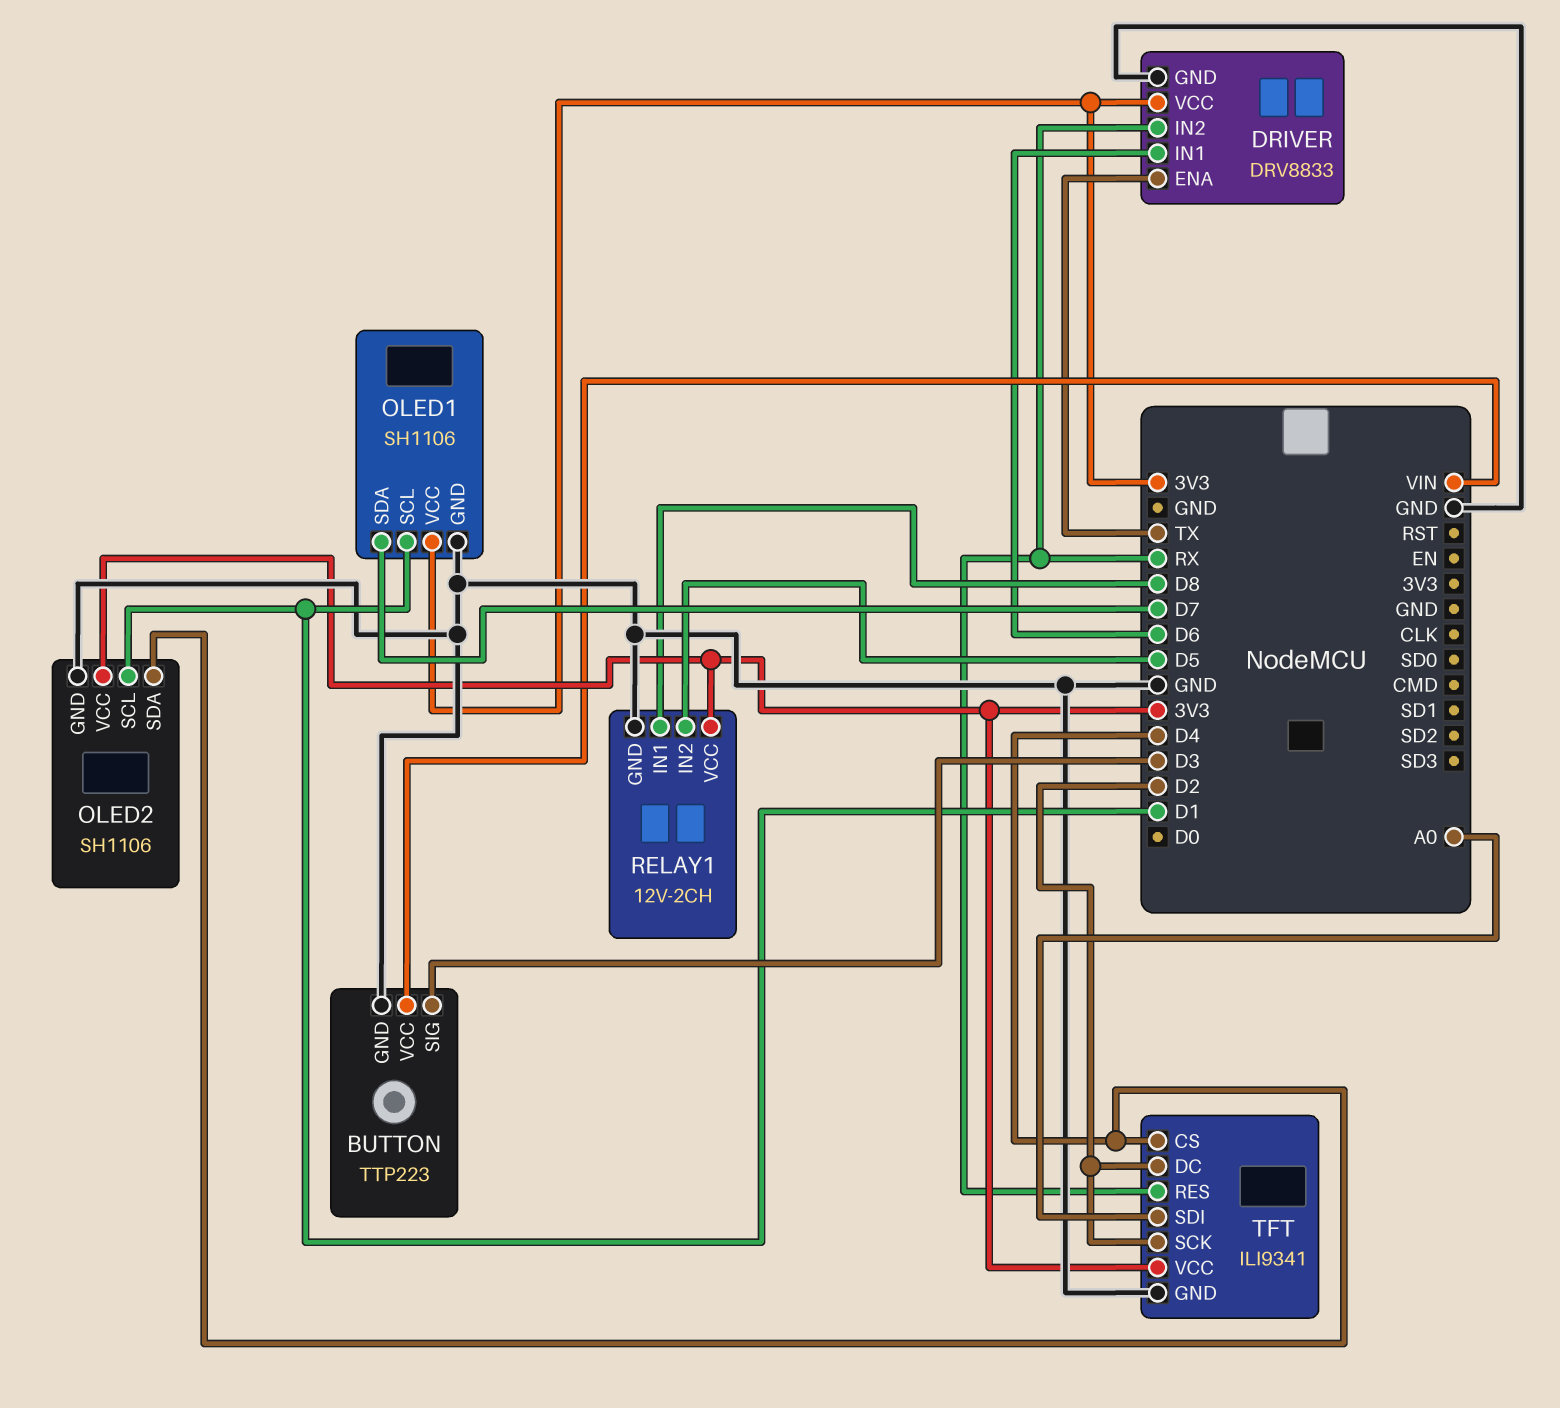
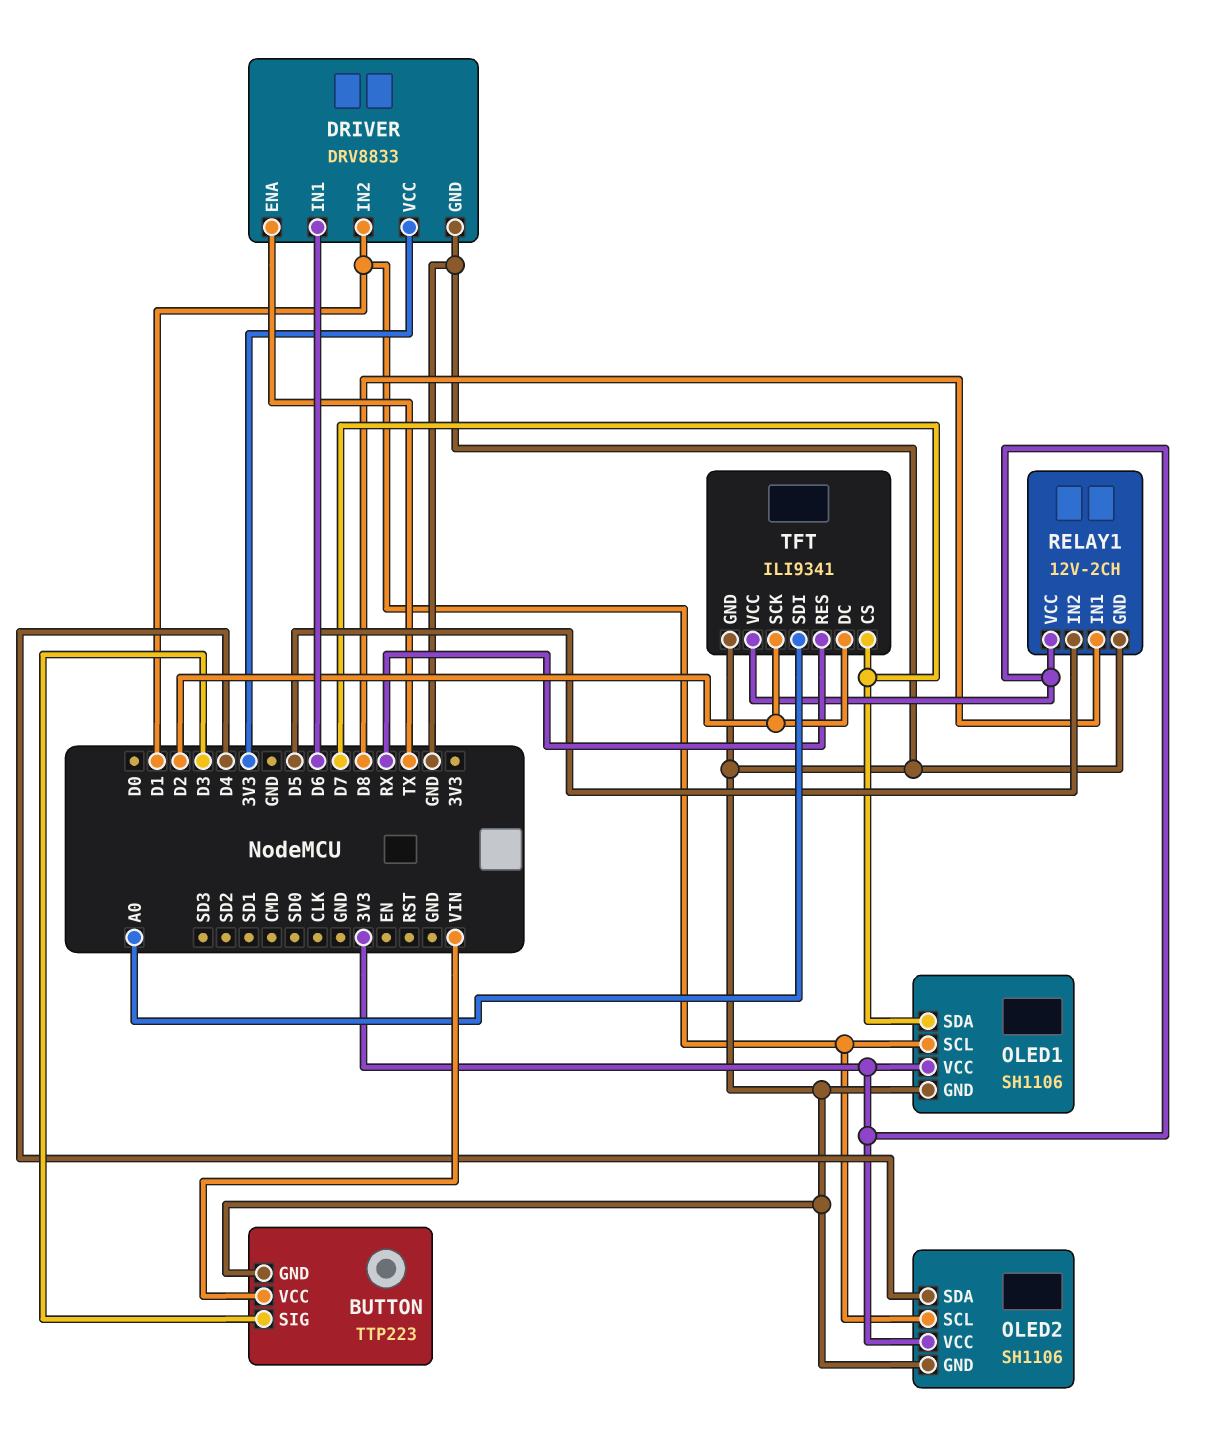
DRIVER pin IN2: RX -> D1
TFT pin CS: D4 -> D7

